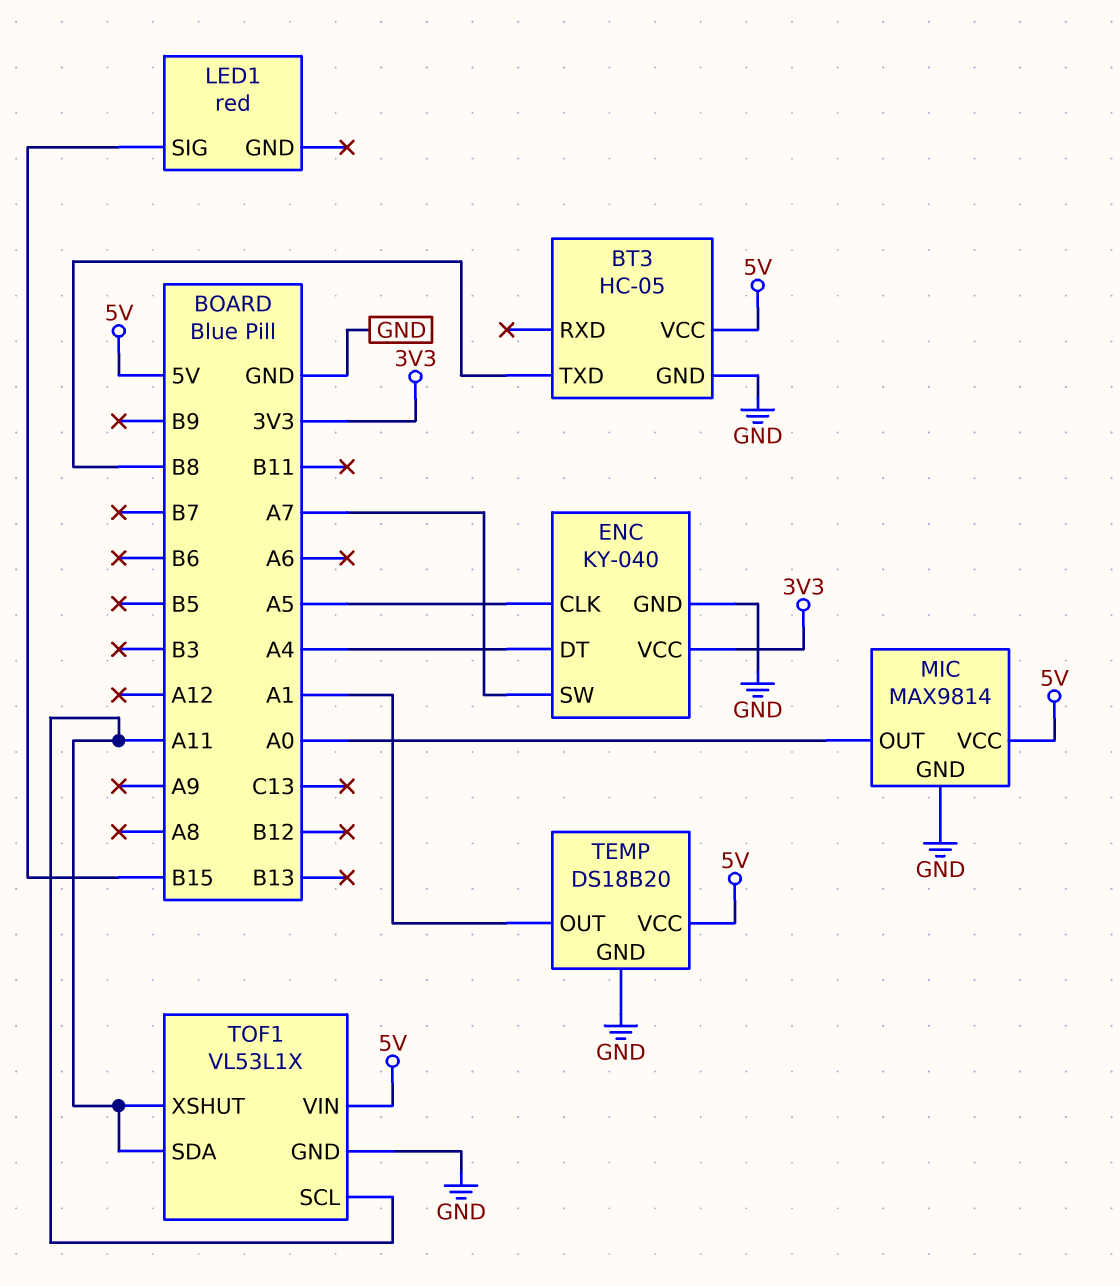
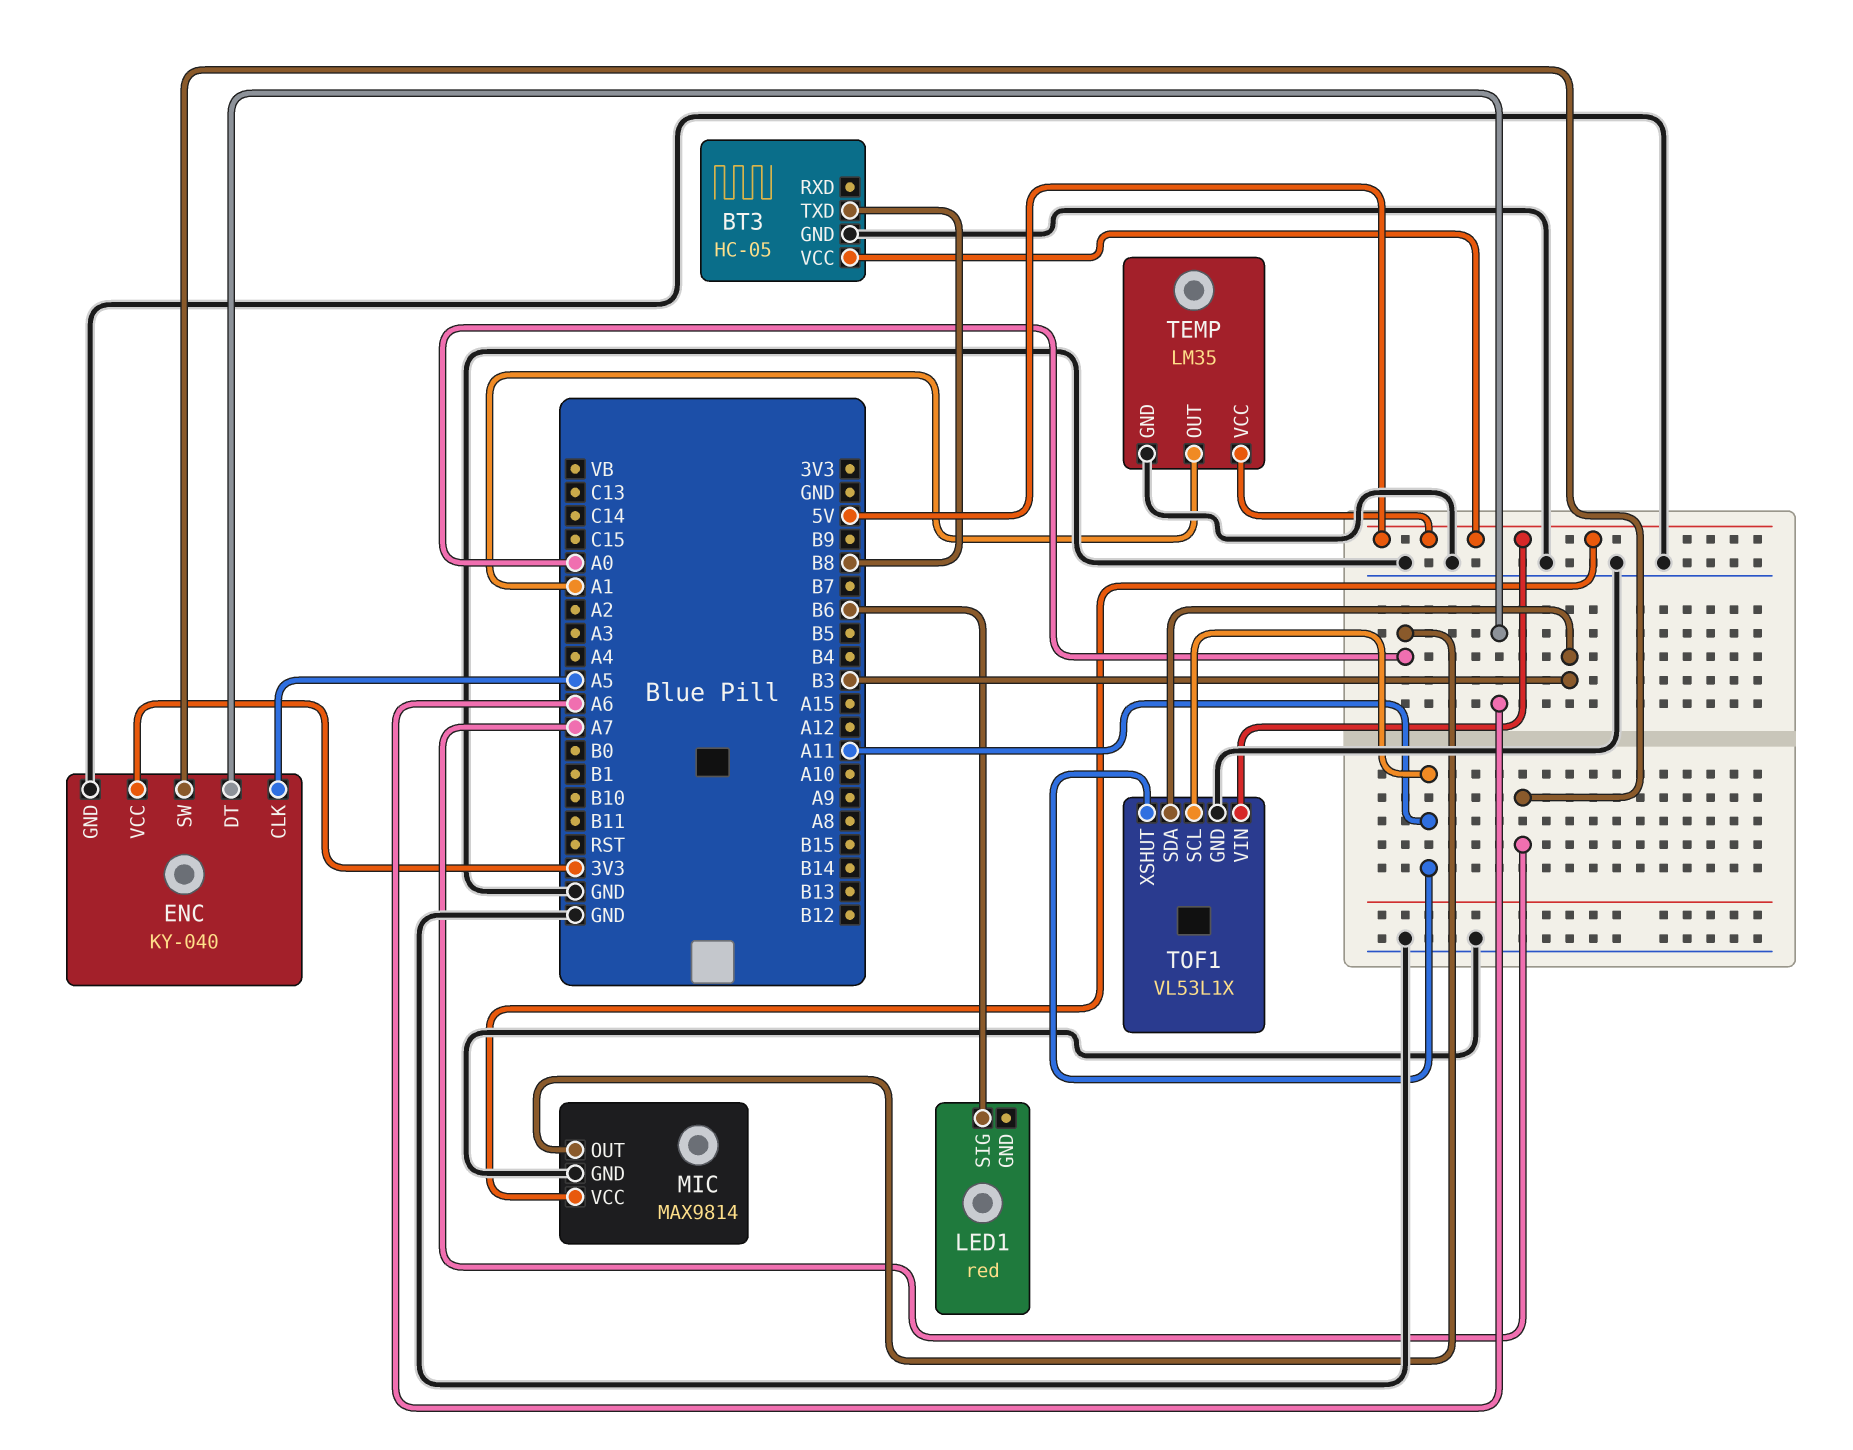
ENC pin DT: A4 -> A6
LED1 pin SIG: B15 -> B6
TEMP: DS18B20 -> LM35
TOF1 pin SDA: A11 -> B3

